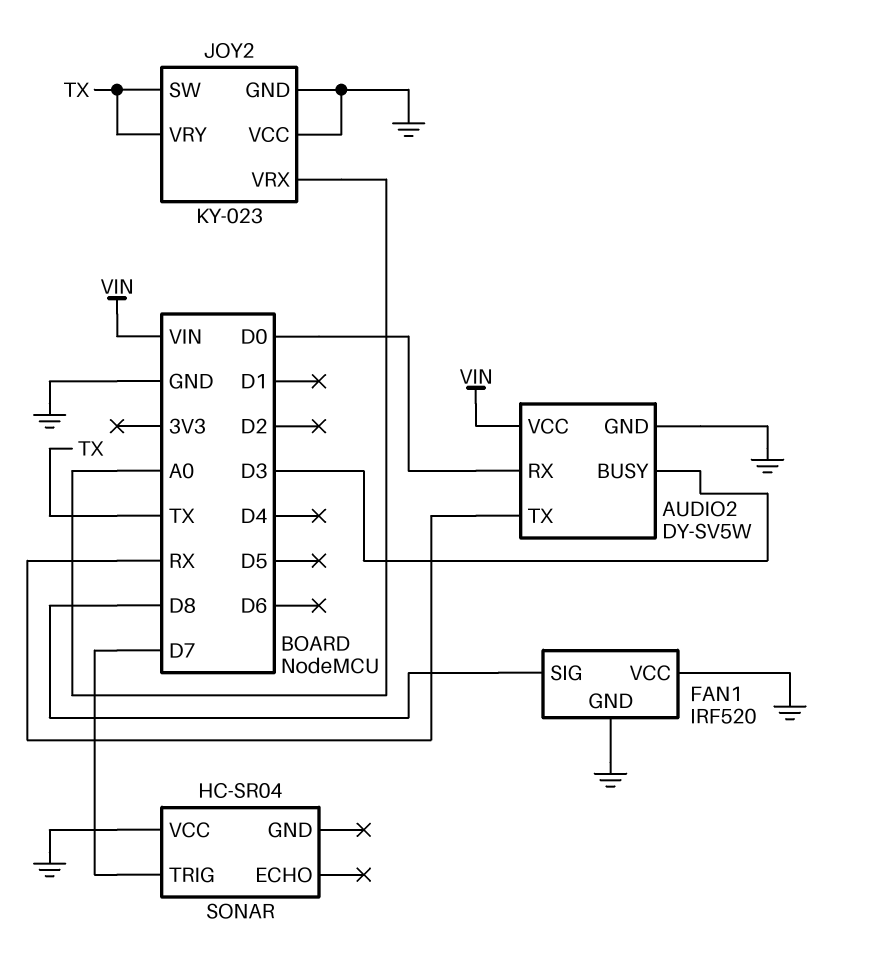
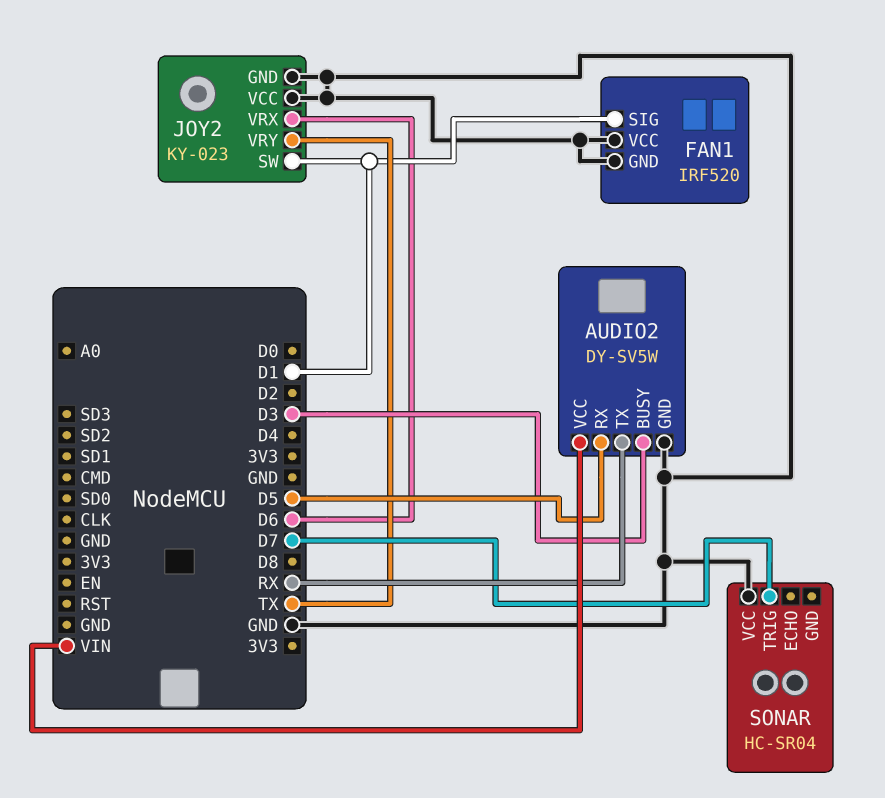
AUDIO2 pin RX: D0 -> D5
FAN1 pin SIG: D8 -> D1
JOY2 pin SW: TX -> D1
JOY2 pin VRX: A0 -> D6

